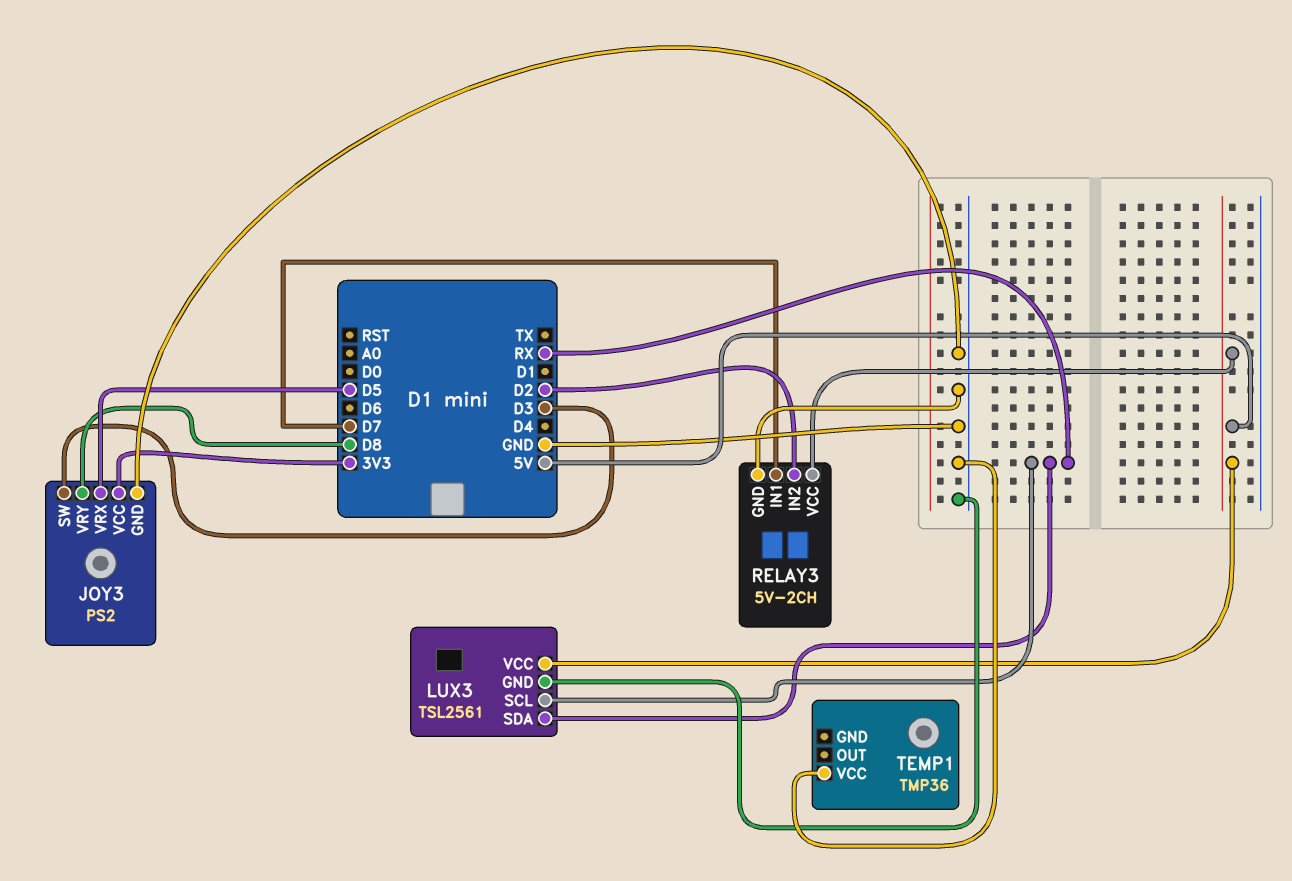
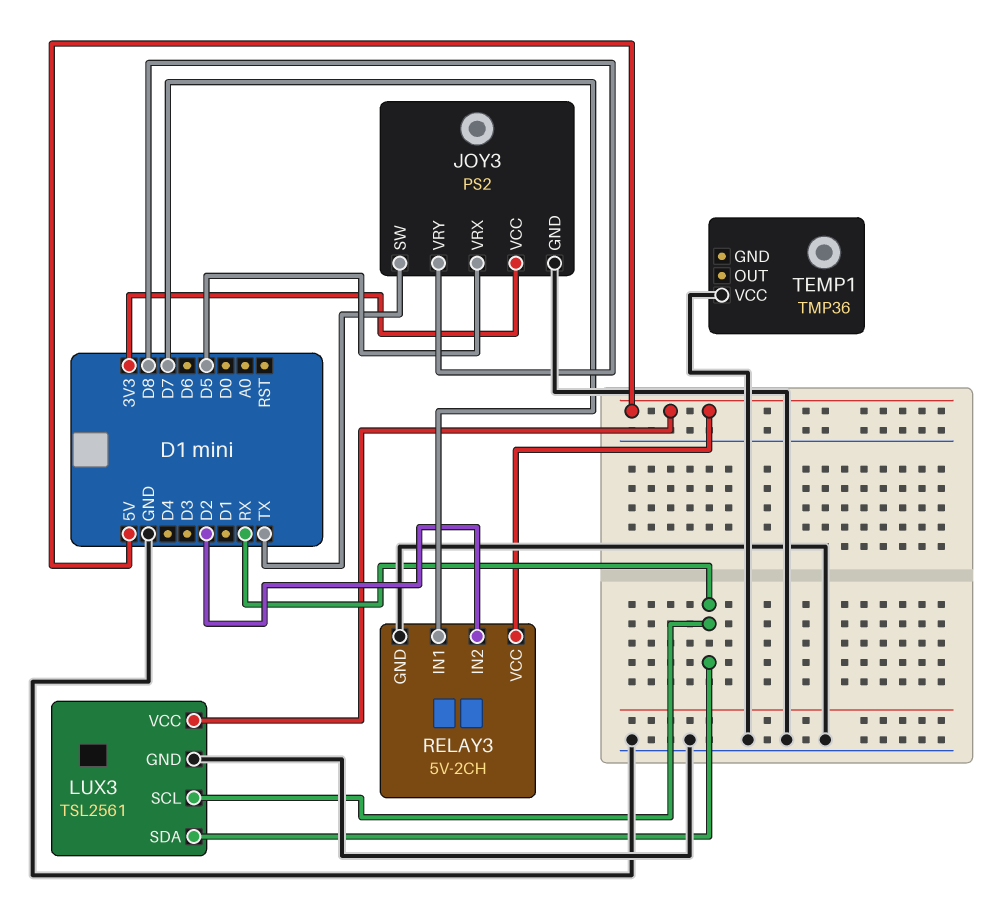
JOY3 pin SW: D3 -> TX

